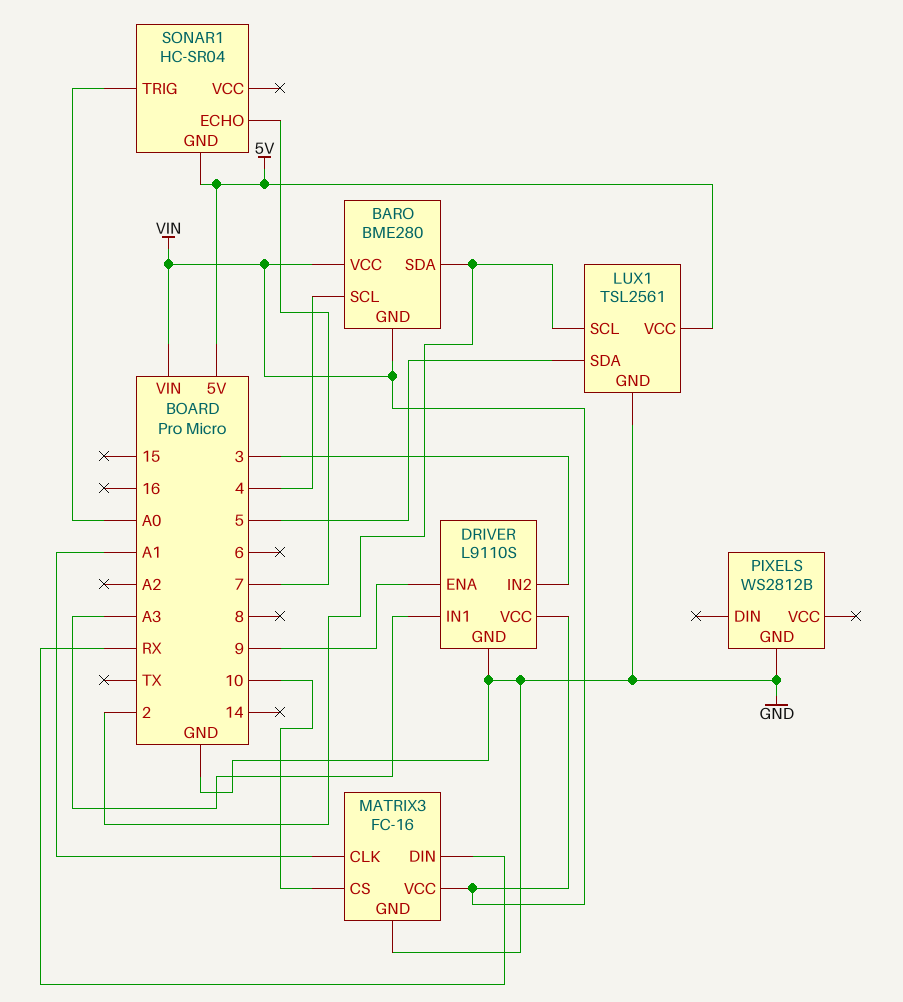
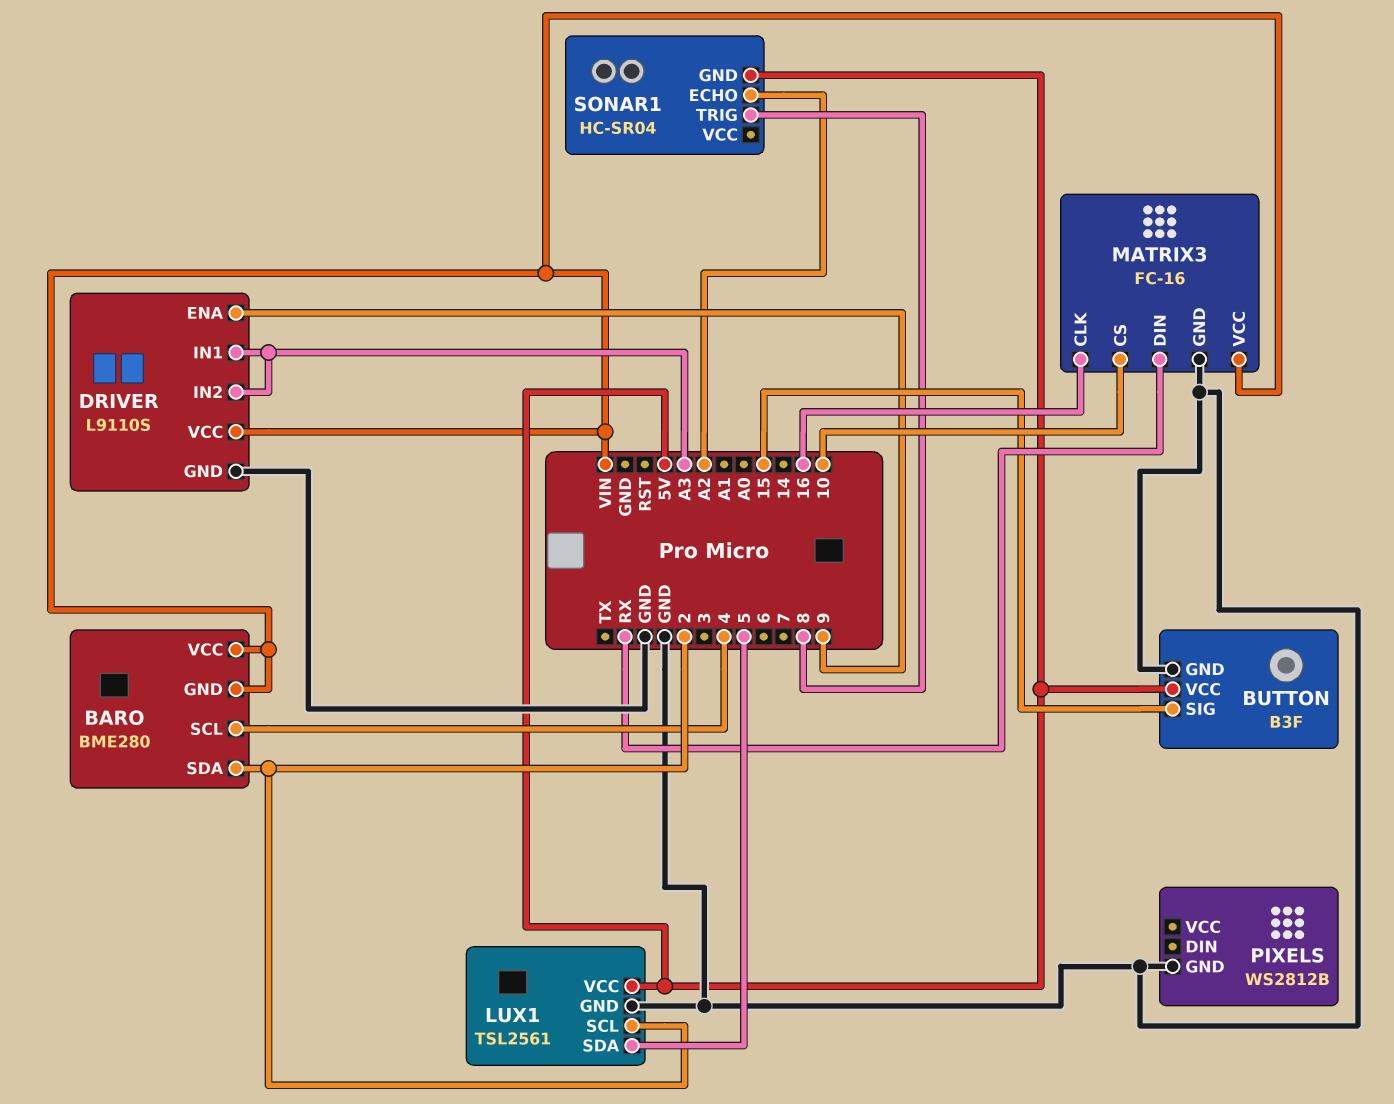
BUTTON: none -> B3F
BUTTON pin GND: none -> GND
BUTTON pin SIG: none -> 15
BUTTON pin VCC: none -> 5V
DRIVER pin IN2: 3 -> A3
MATRIX3 pin CLK: A1 -> 16
SONAR1 pin ECHO: 7 -> A2
SONAR1 pin TRIG: A0 -> 8

